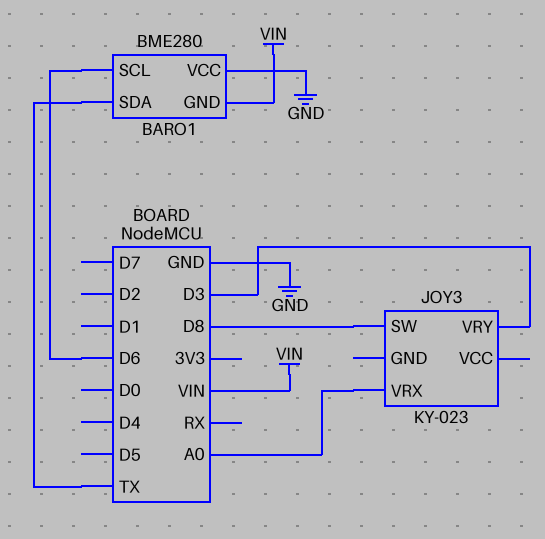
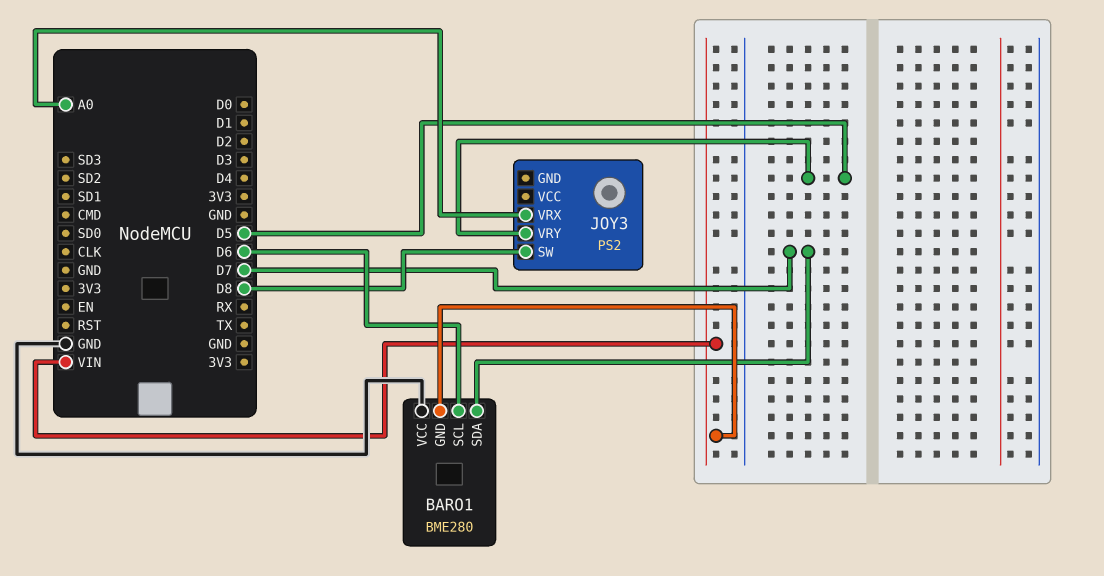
BARO1 pin SDA: TX -> D7
JOY3: KY-023 -> PS2
JOY3 pin VRY: D3 -> D5

